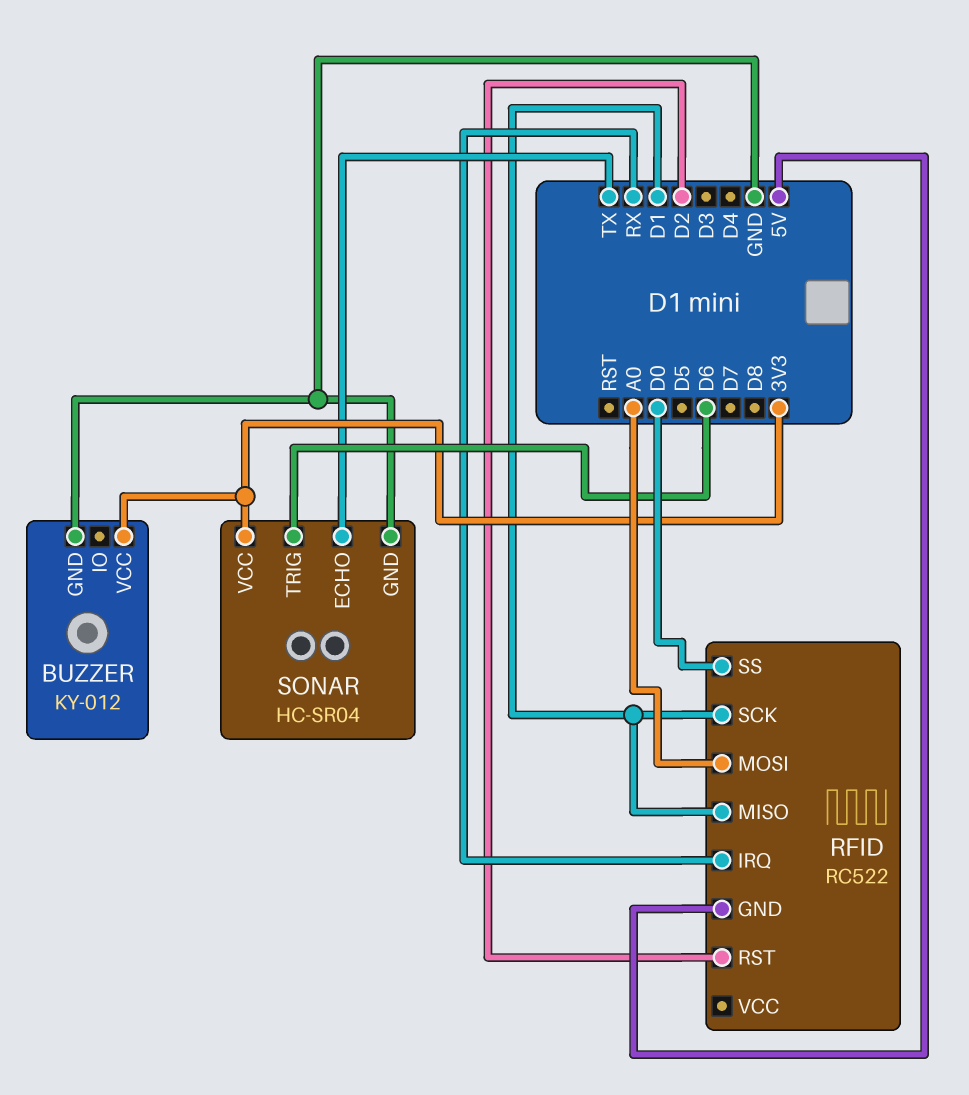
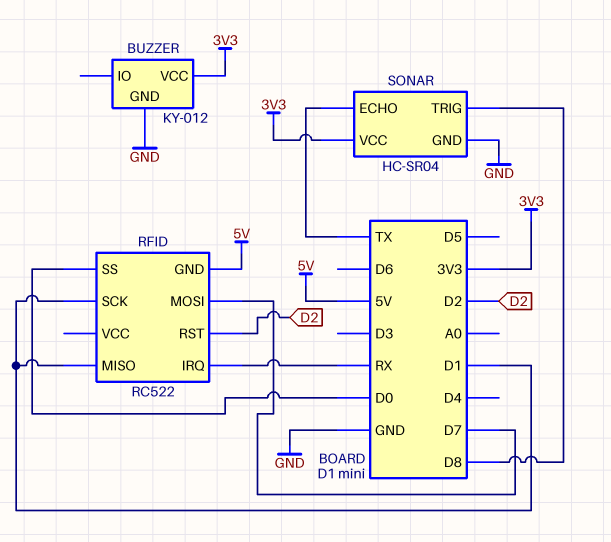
RFID pin MOSI: A0 -> D7
SONAR pin TRIG: D6 -> D8

